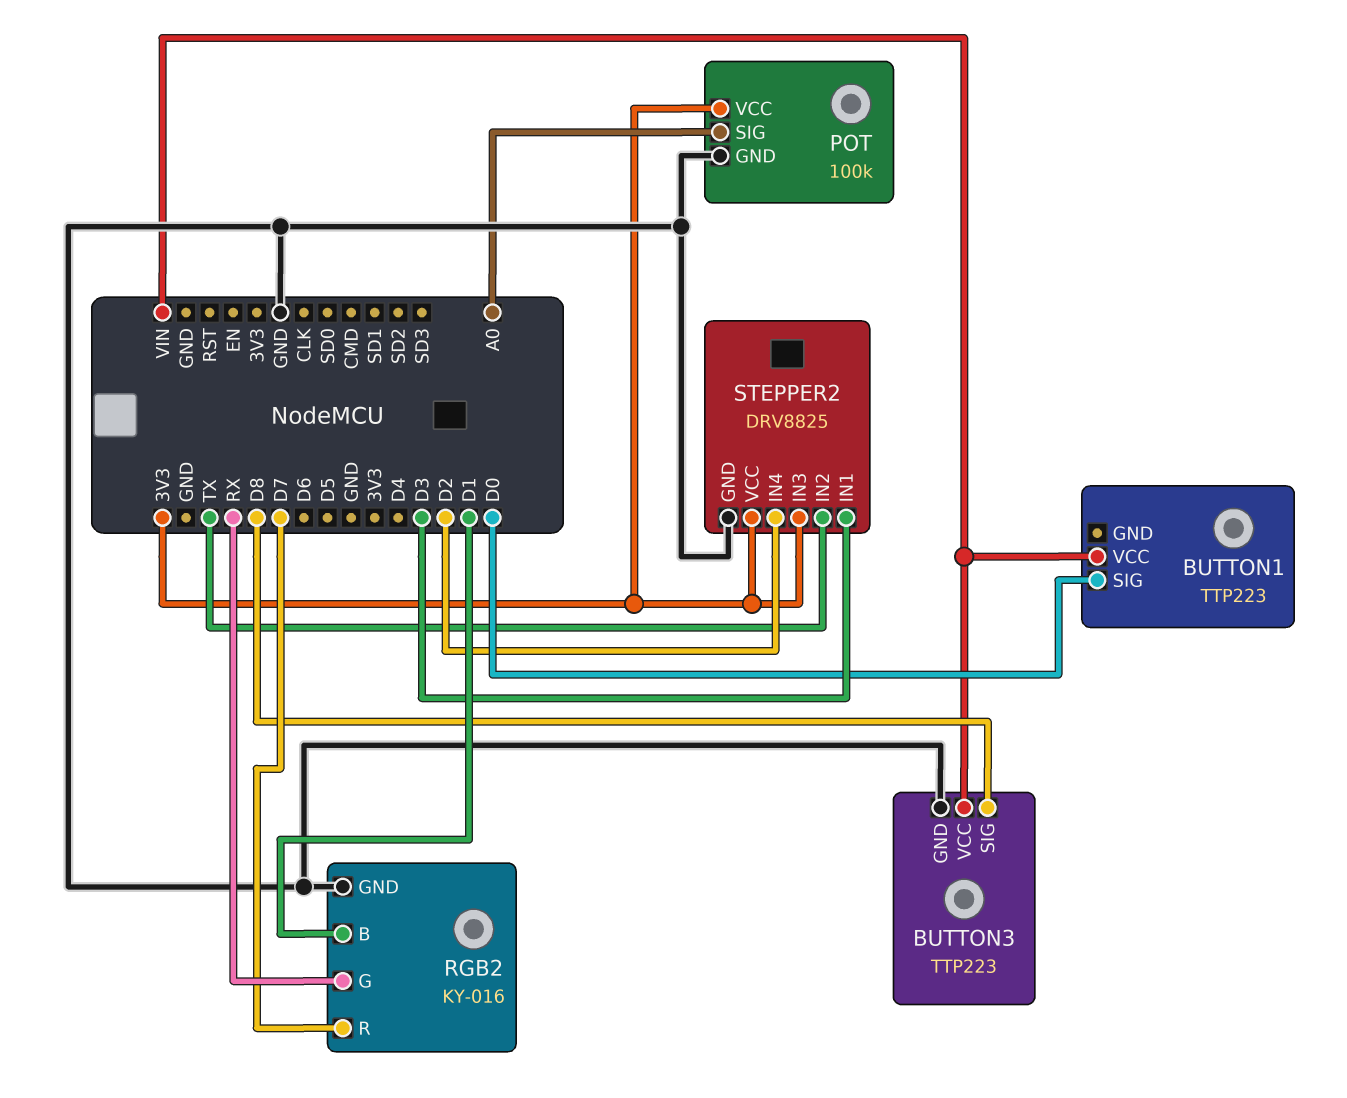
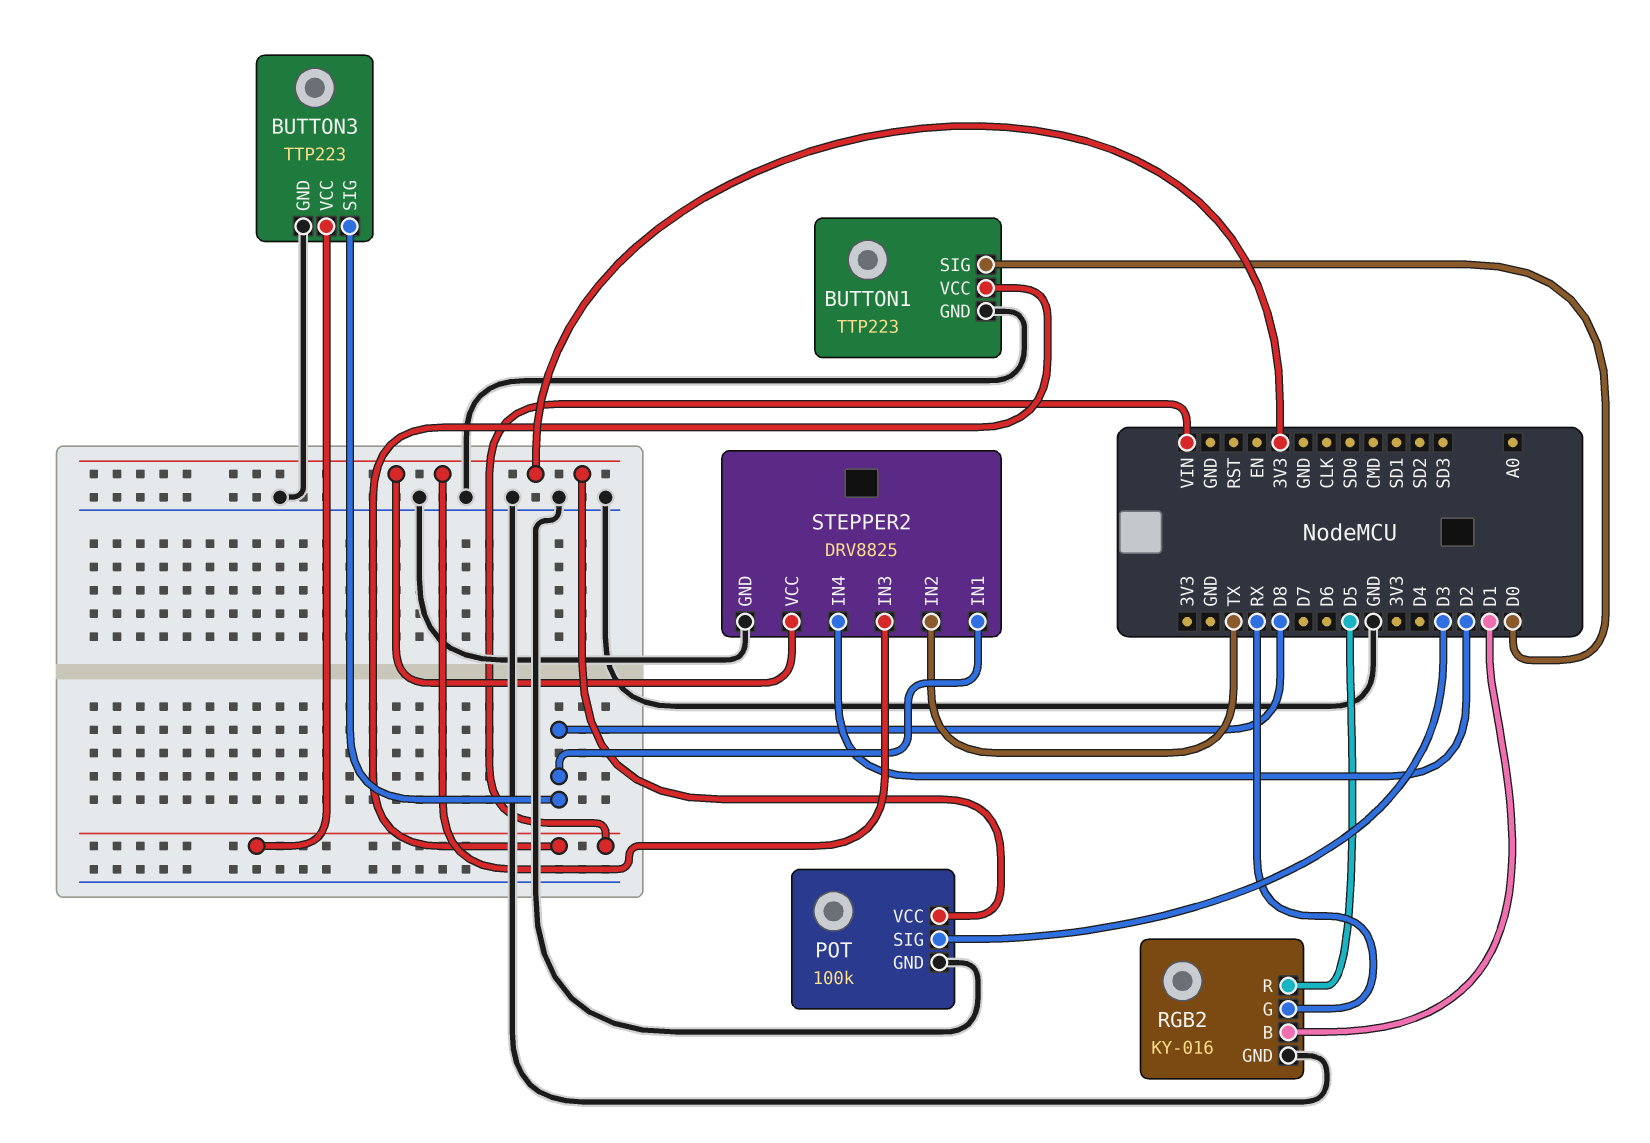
BUTTON1 pin GND: none -> GND
POT pin SIG: A0 -> D3
RGB2 pin R: D7 -> D5
STEPPER2 pin IN1: D3 -> D8

